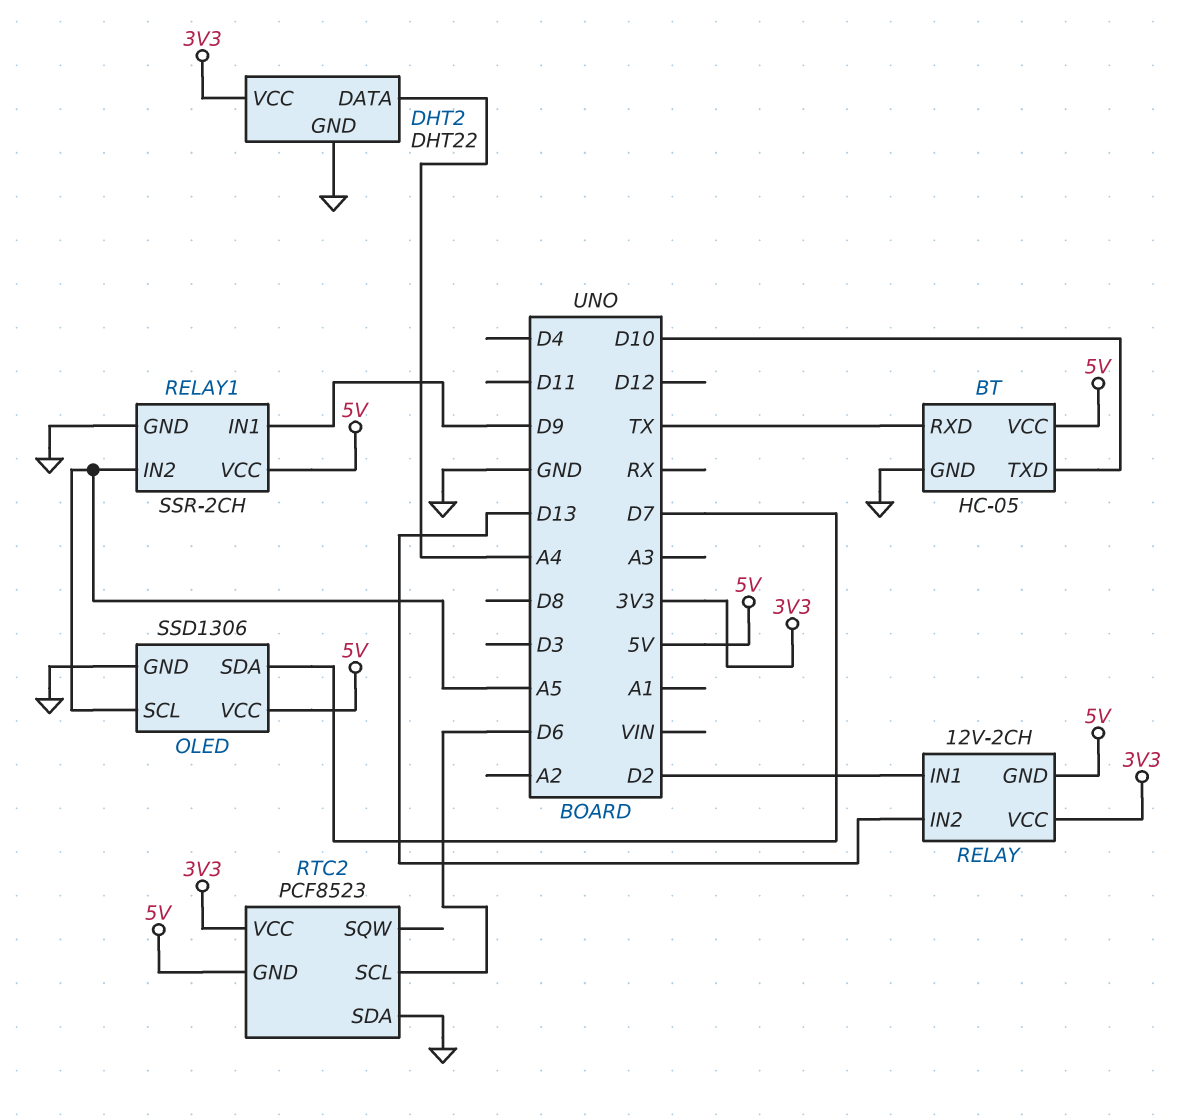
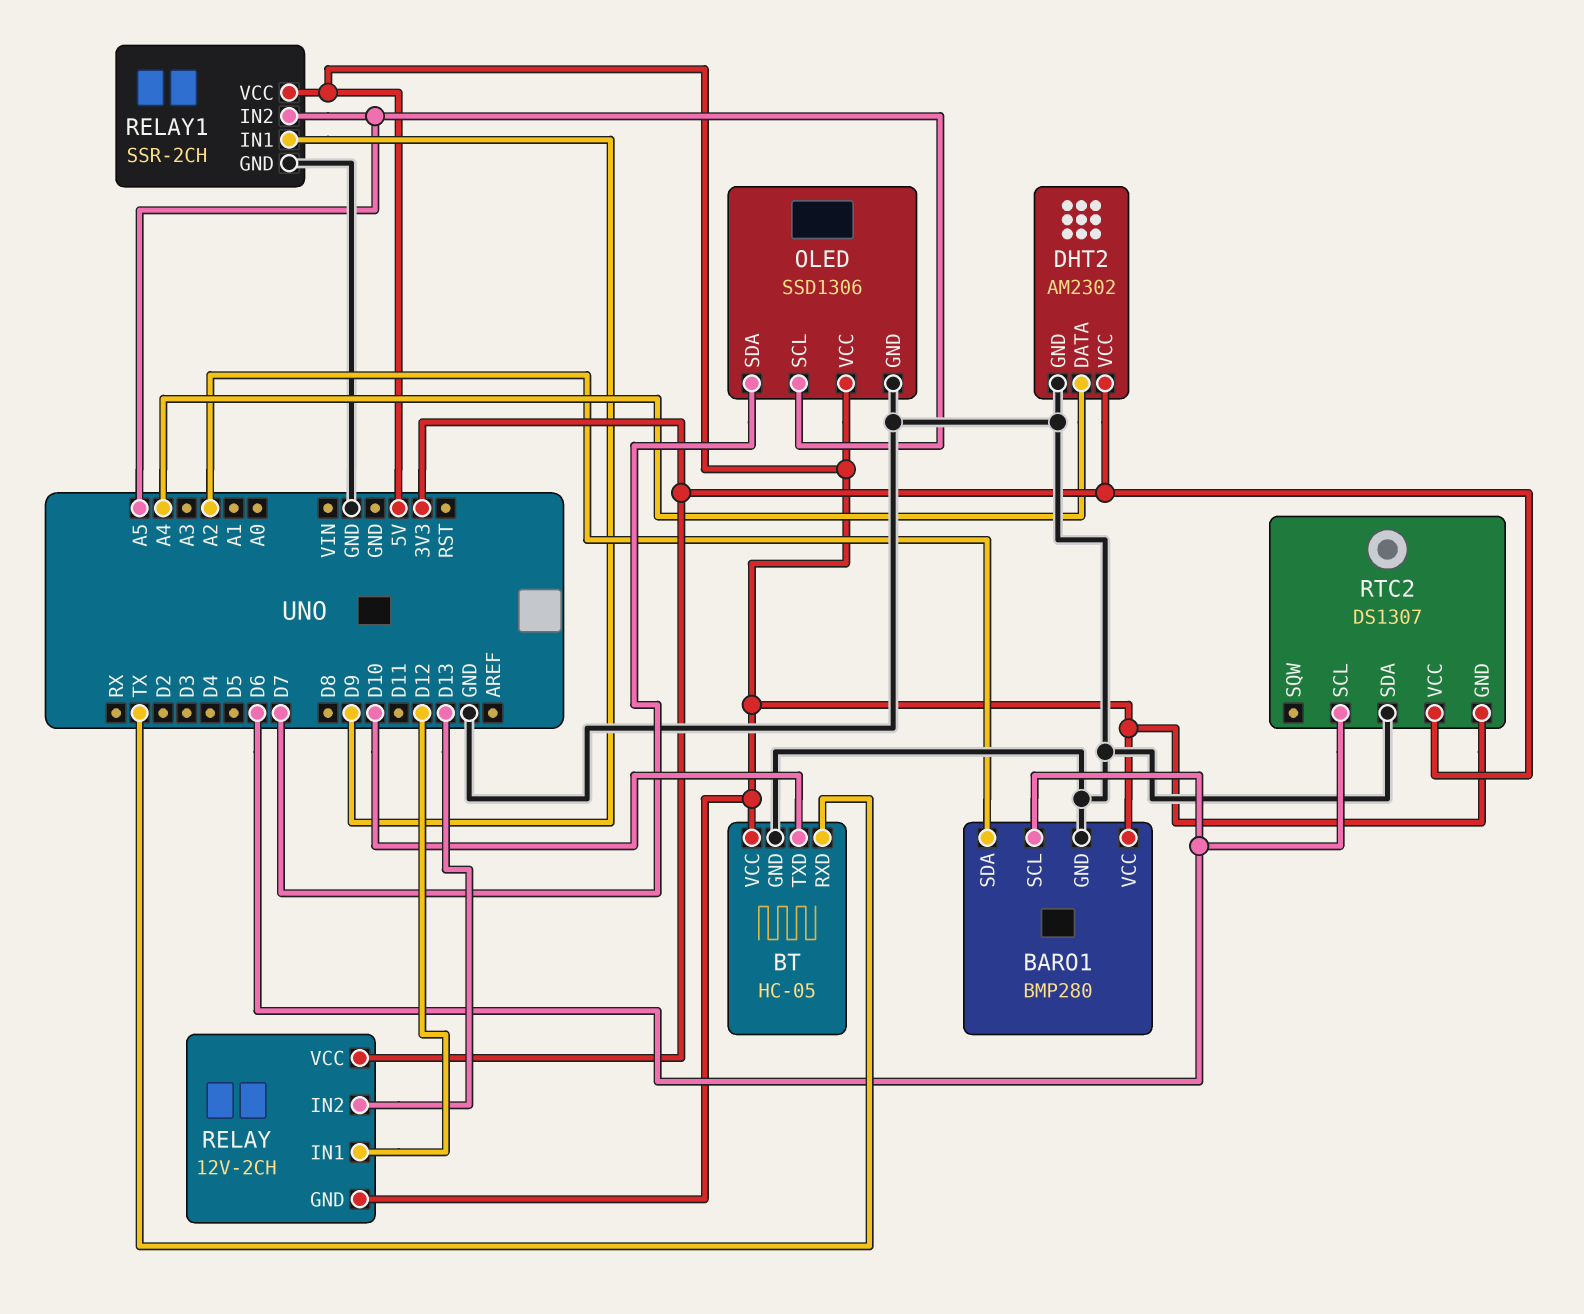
BARO1: none -> BMP280
BARO1 pin GND: none -> GND
BARO1 pin SCL: none -> D6
BARO1 pin SDA: none -> A2
BARO1 pin VCC: none -> 5V
DHT2: DHT22 -> AM2302
RELAY pin IN1: D2 -> D12
RTC2: PCF8523 -> DS1307

